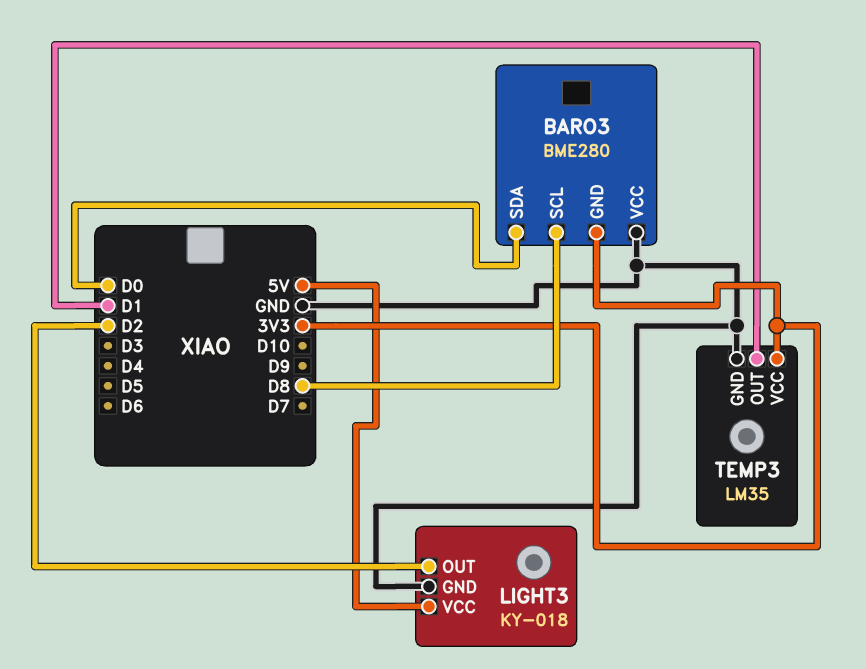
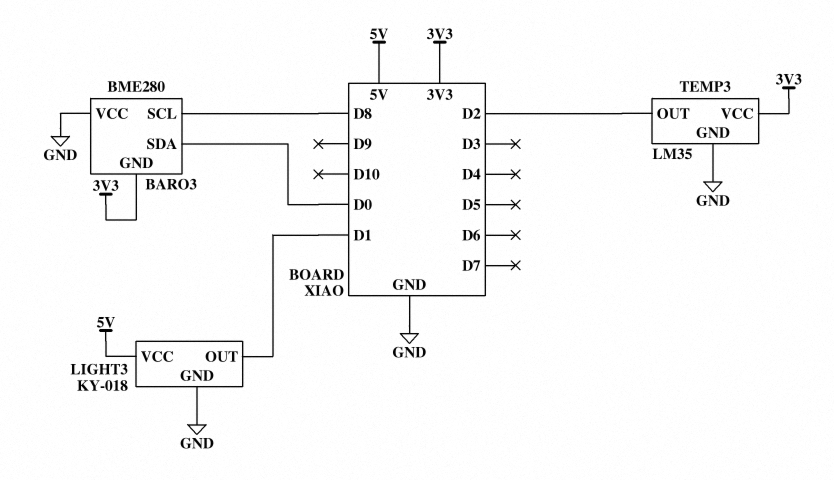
LIGHT3 pin OUT: D2 -> D1
TEMP3 pin OUT: D1 -> D2

